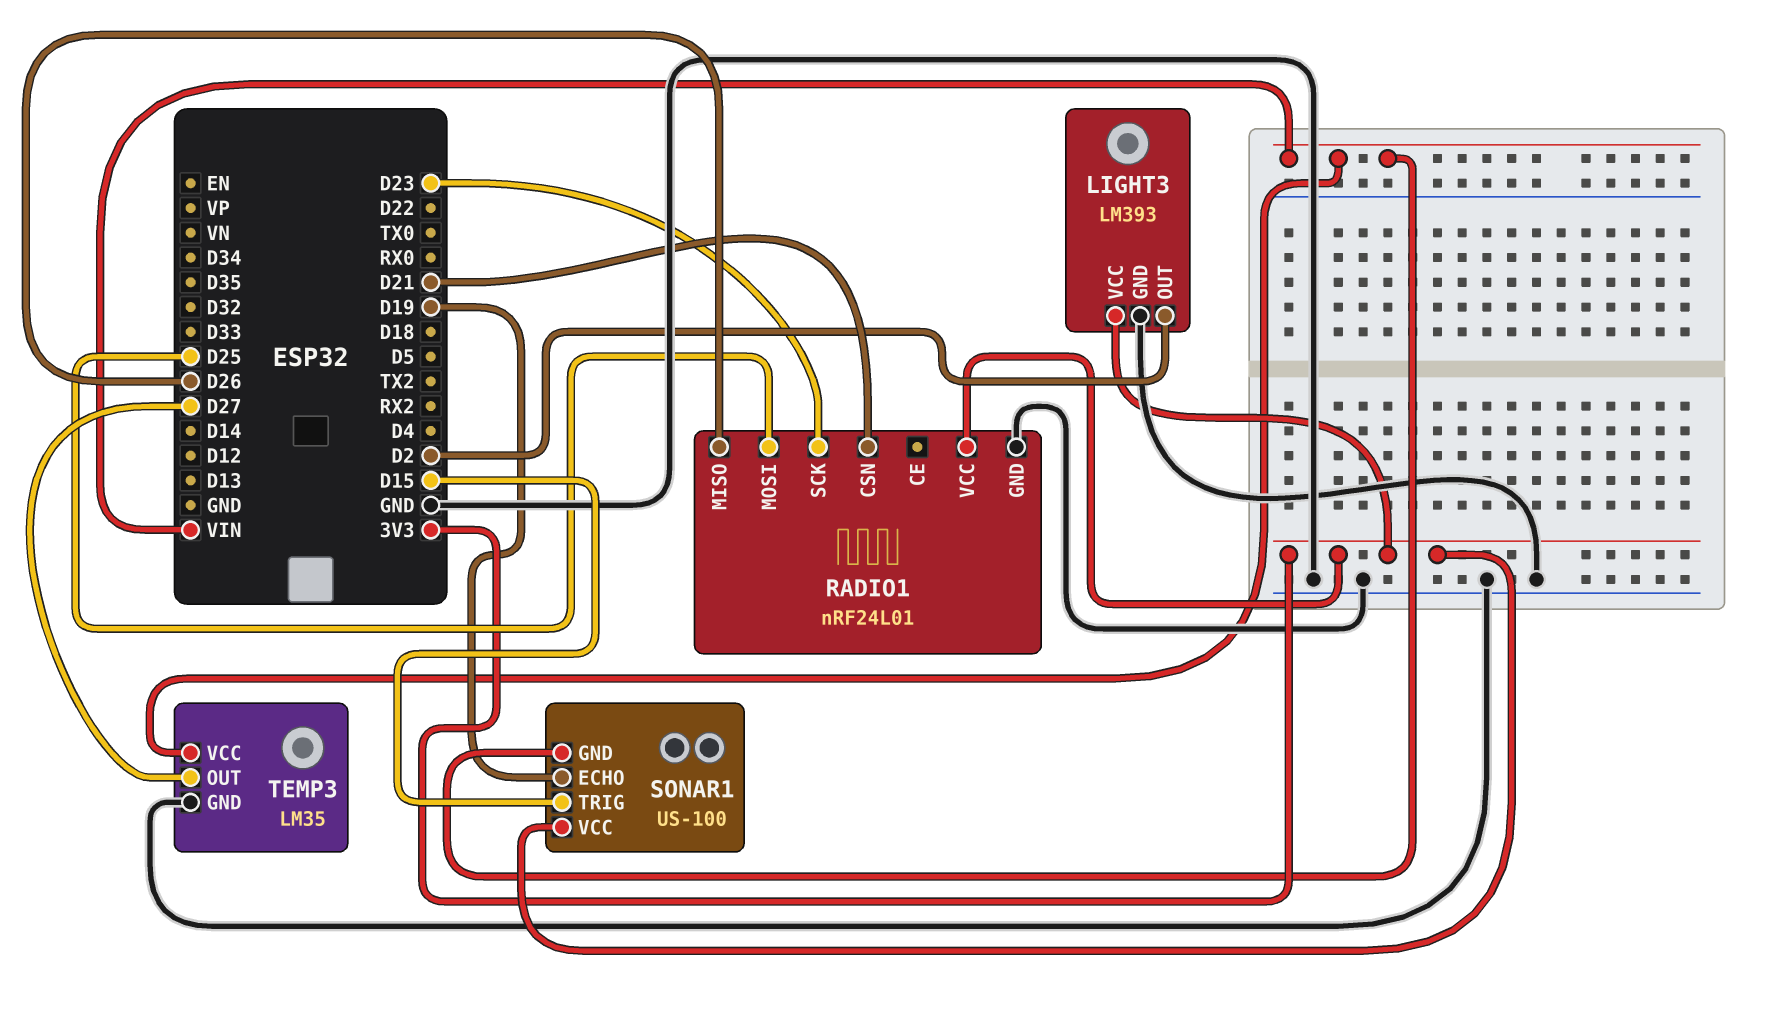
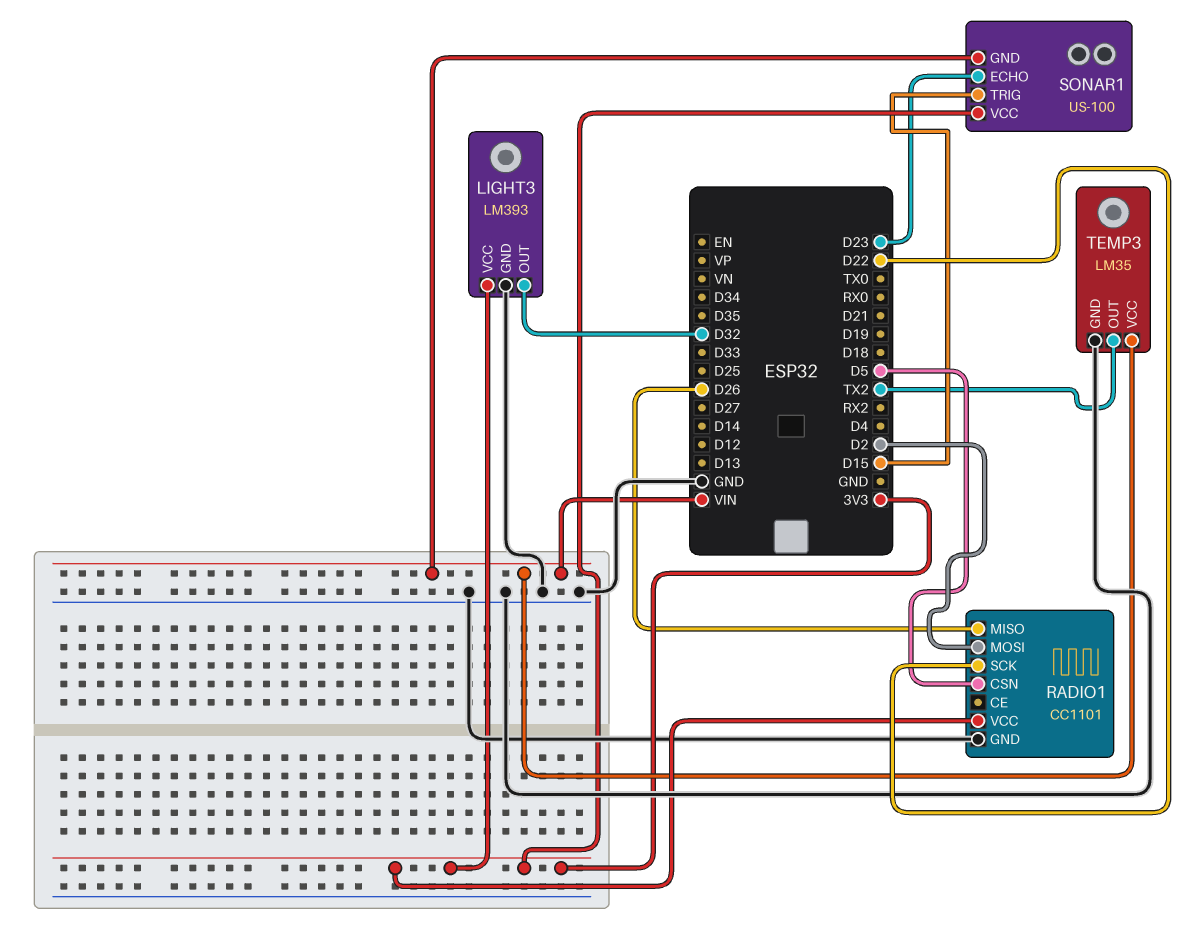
LIGHT3 pin OUT: D2 -> D32
RADIO1: nRF24L01 -> CC1101
RADIO1 pin CSN: D21 -> D5
RADIO1 pin MOSI: D25 -> D2
RADIO1 pin SCK: D23 -> D22
SONAR1 pin ECHO: D19 -> D23
TEMP3 pin OUT: D27 -> TX2

